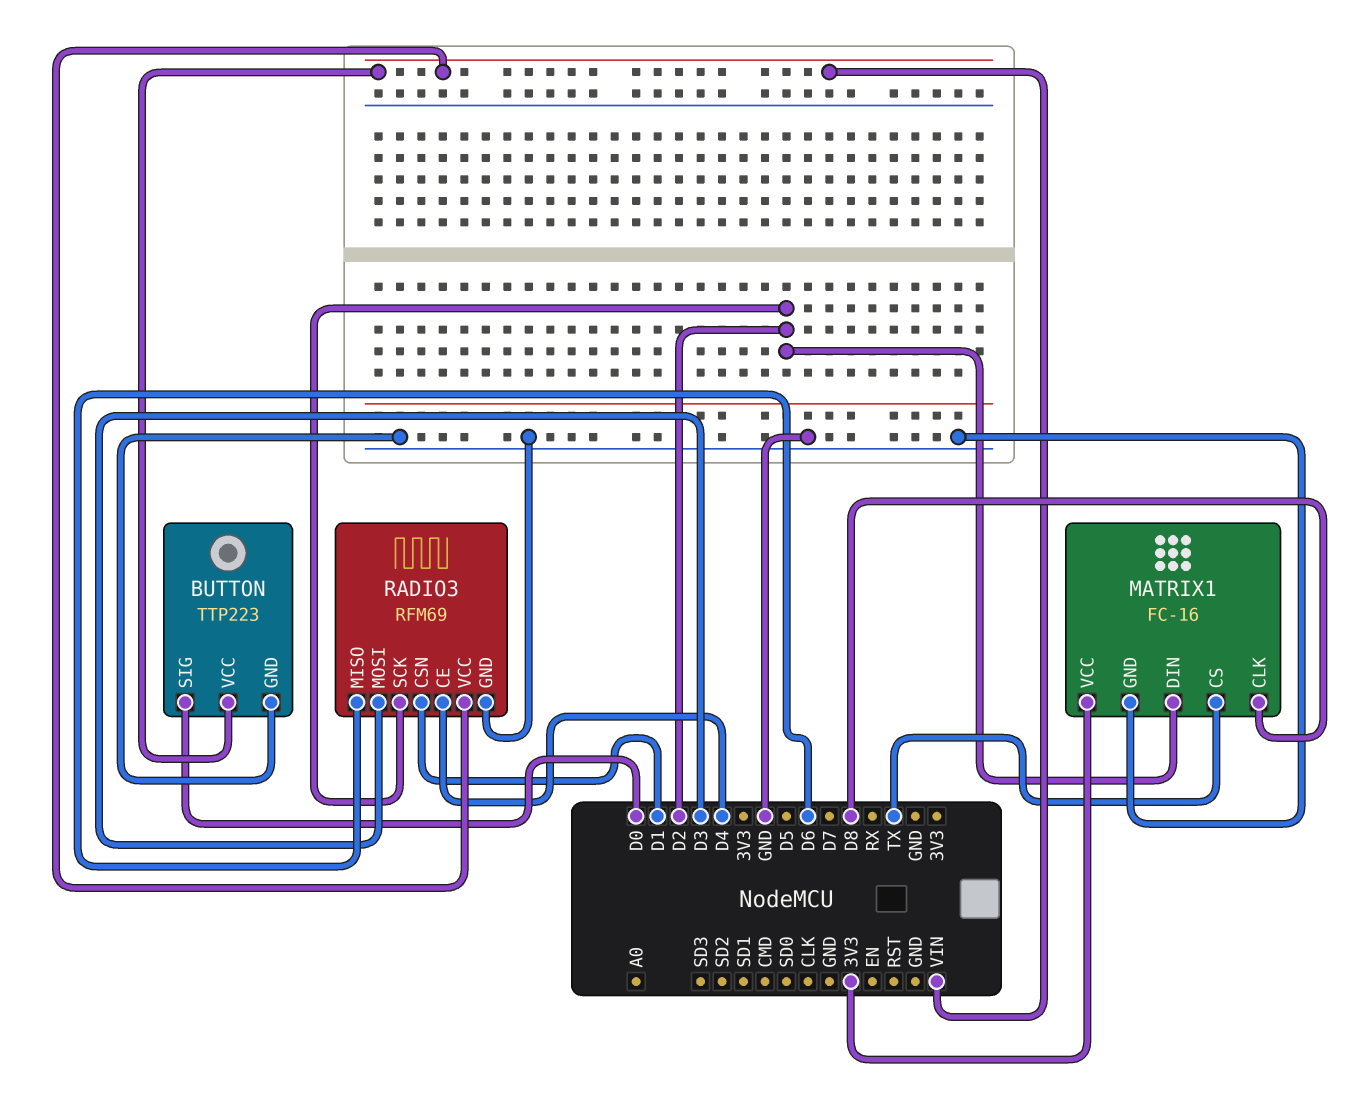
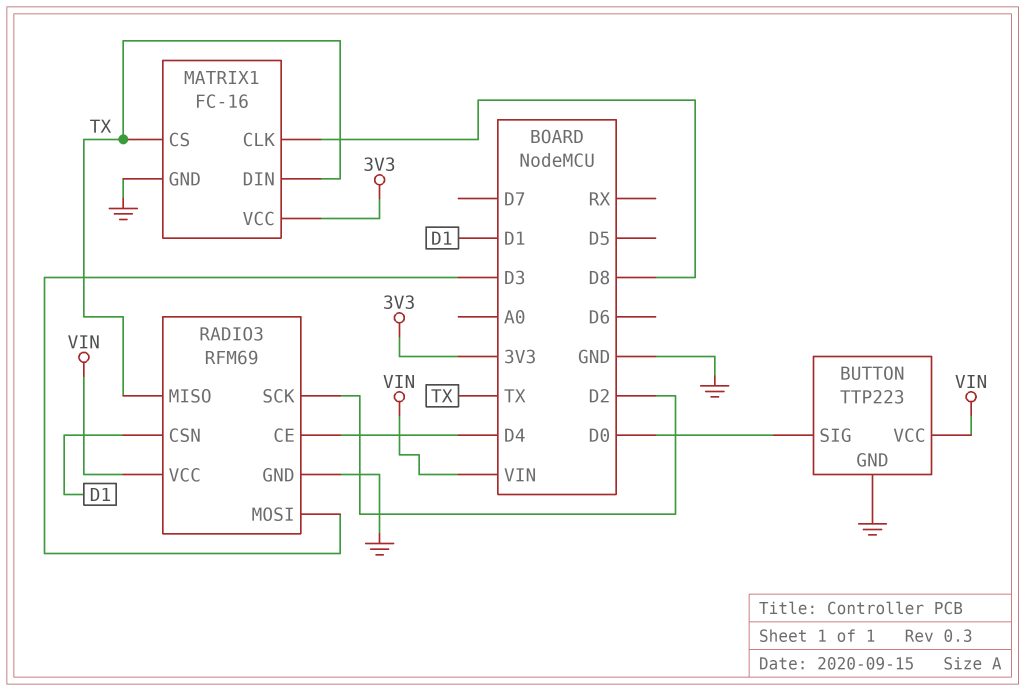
MATRIX1 pin DIN: D2 -> TX
RADIO3 pin MISO: D6 -> TX

